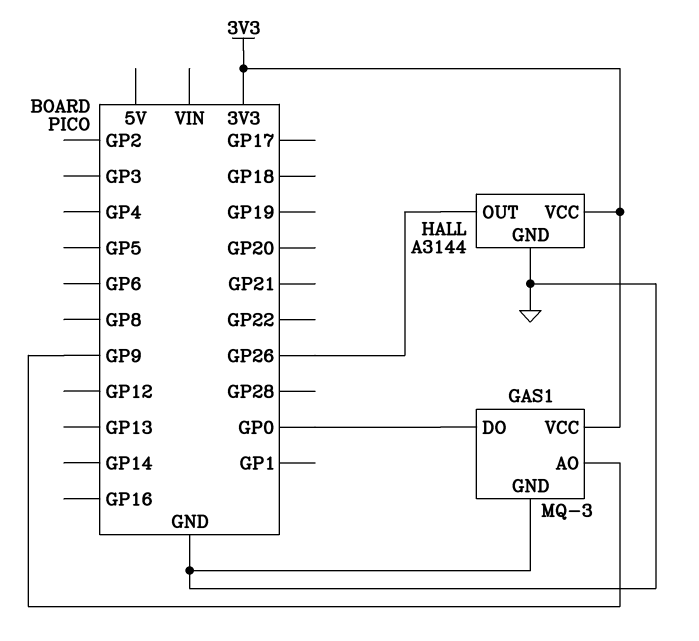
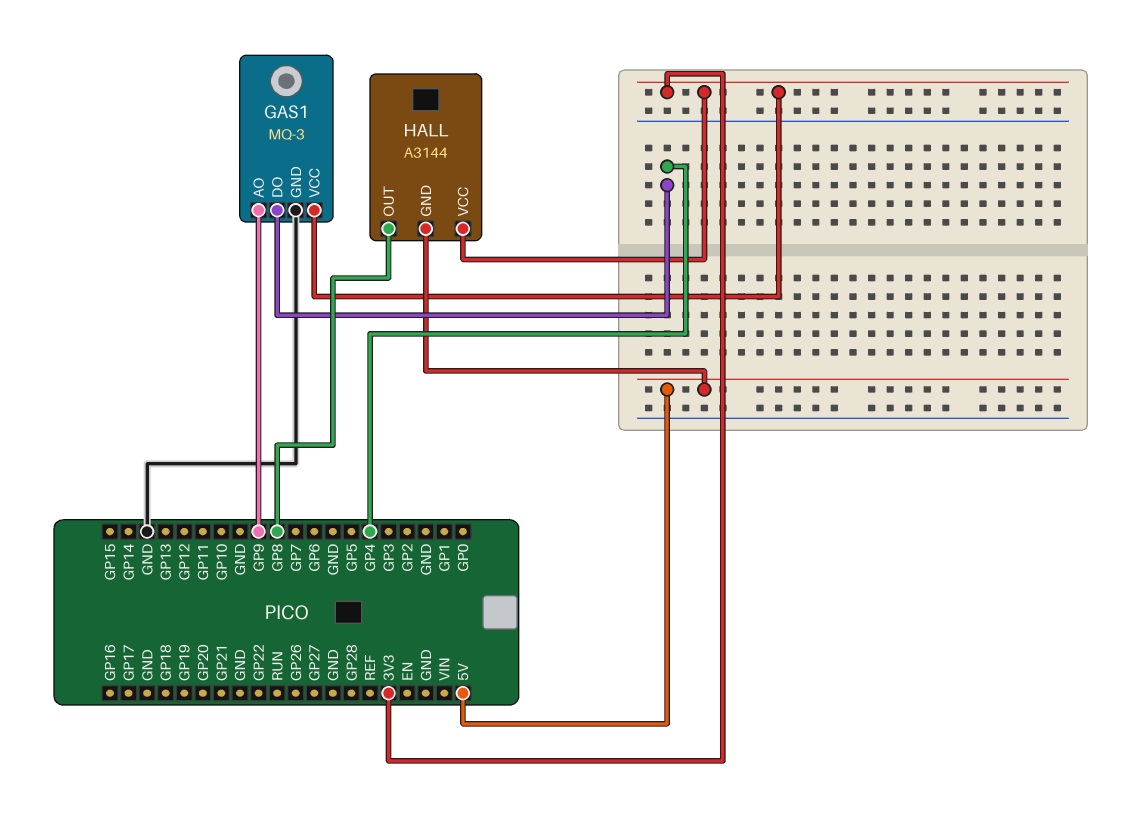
GAS1 pin DO: GP0 -> GP4
HALL pin GND: GND -> 5V
HALL pin OUT: GP26 -> GP8

